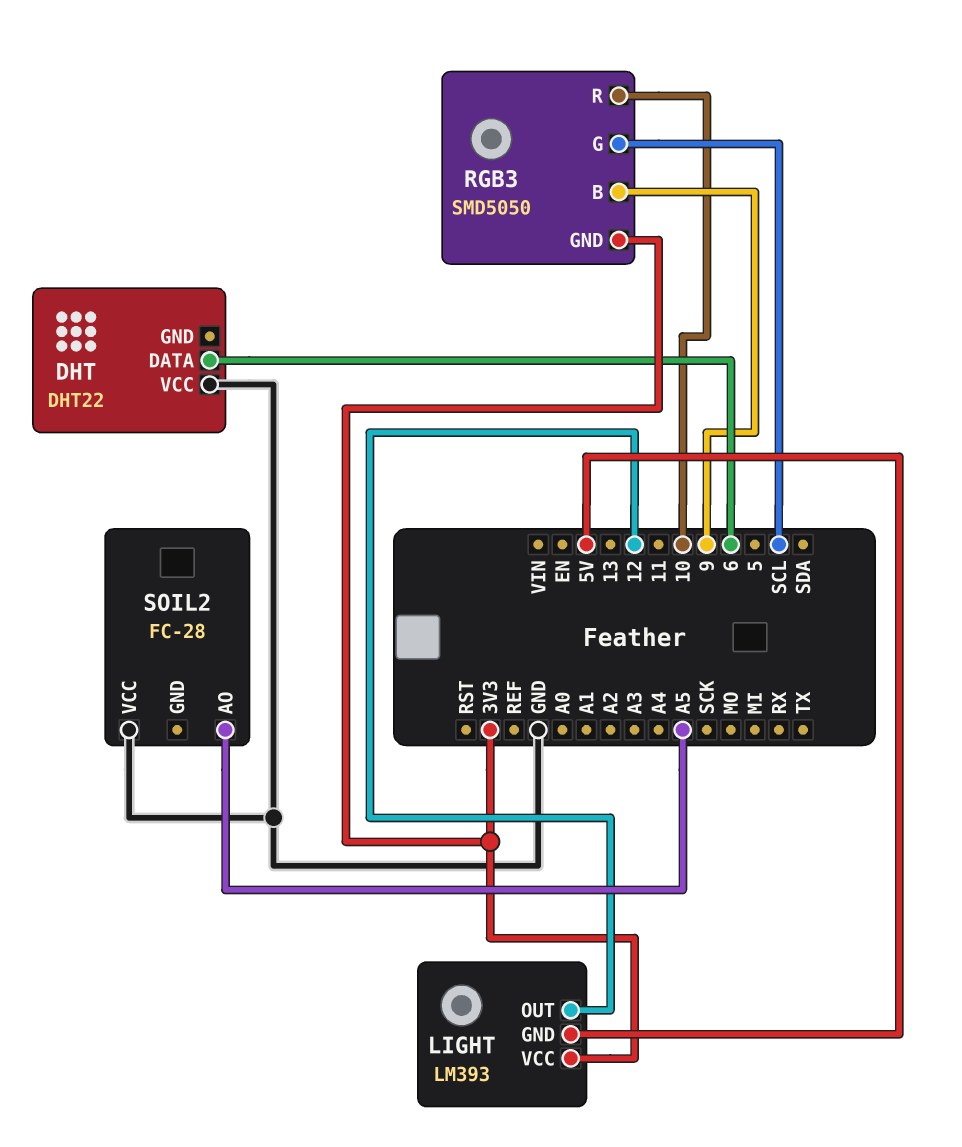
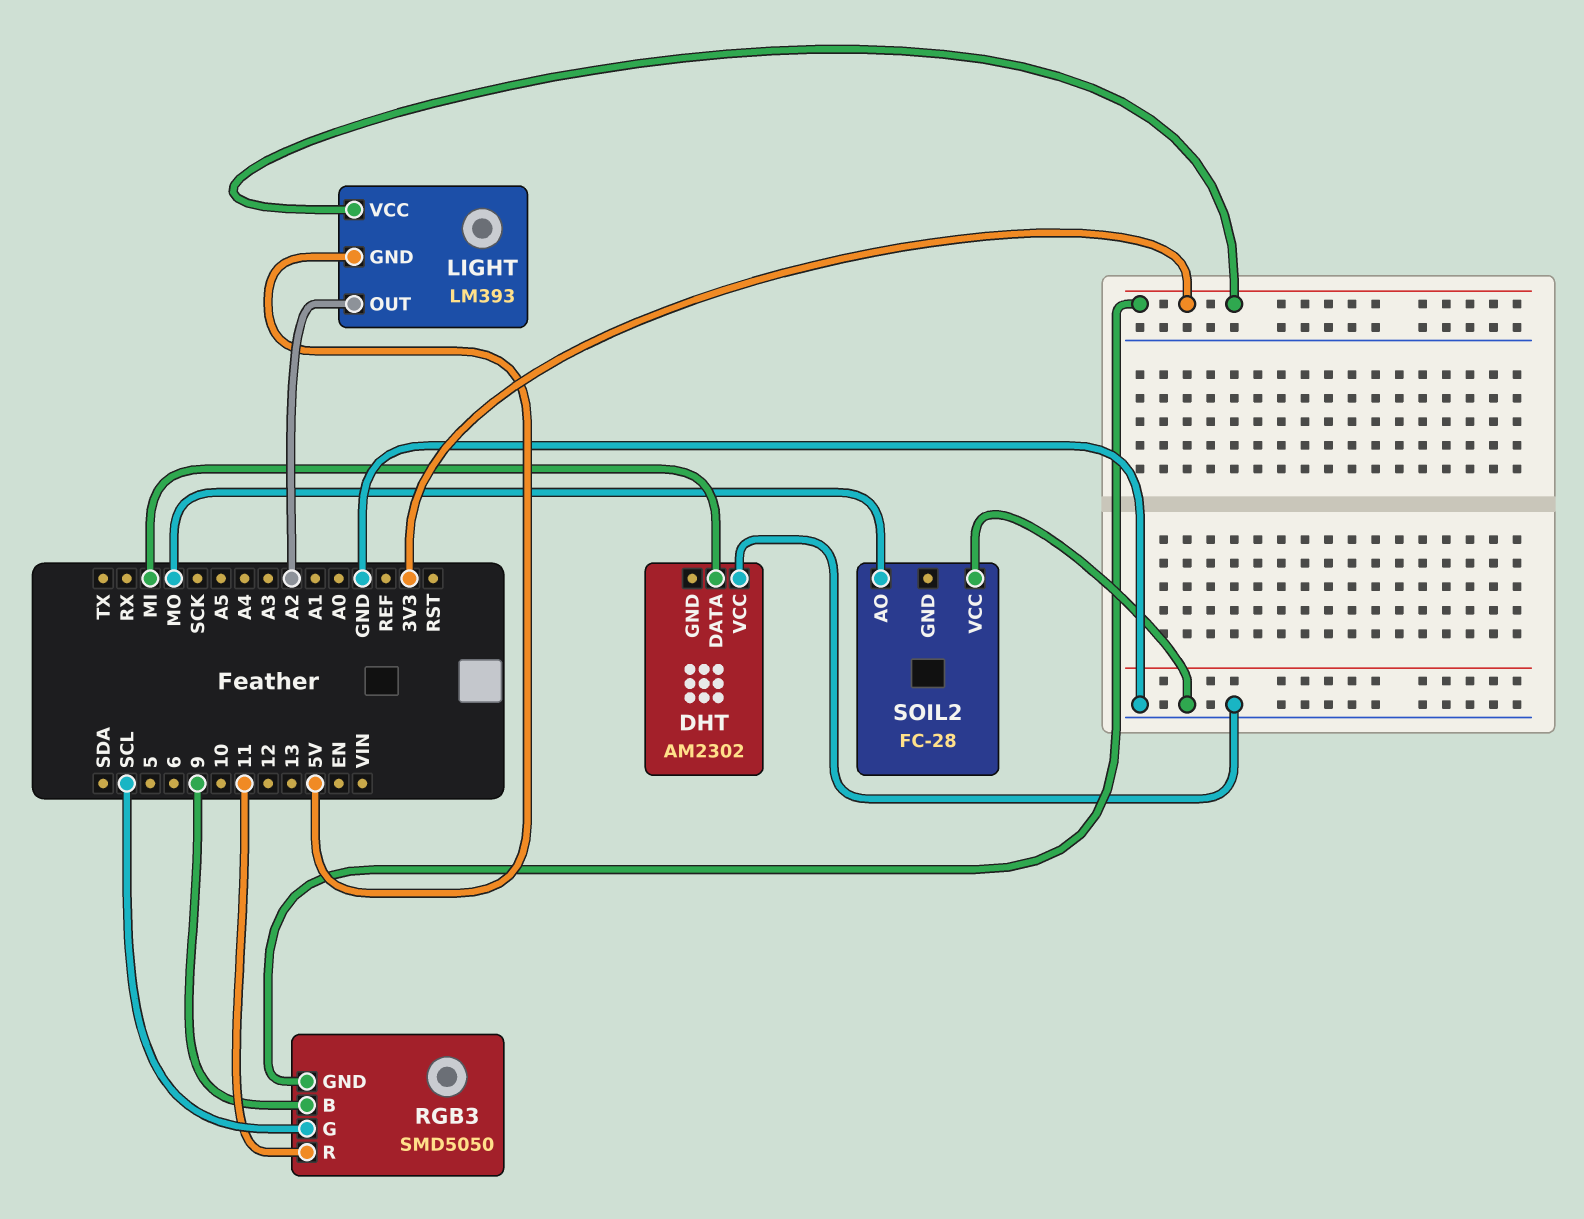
DHT: DHT22 -> AM2302
DHT pin DATA: 6 -> MI
LIGHT pin OUT: 12 -> A2
RGB3 pin R: 10 -> 11
SOIL2 pin AO: A5 -> MO

